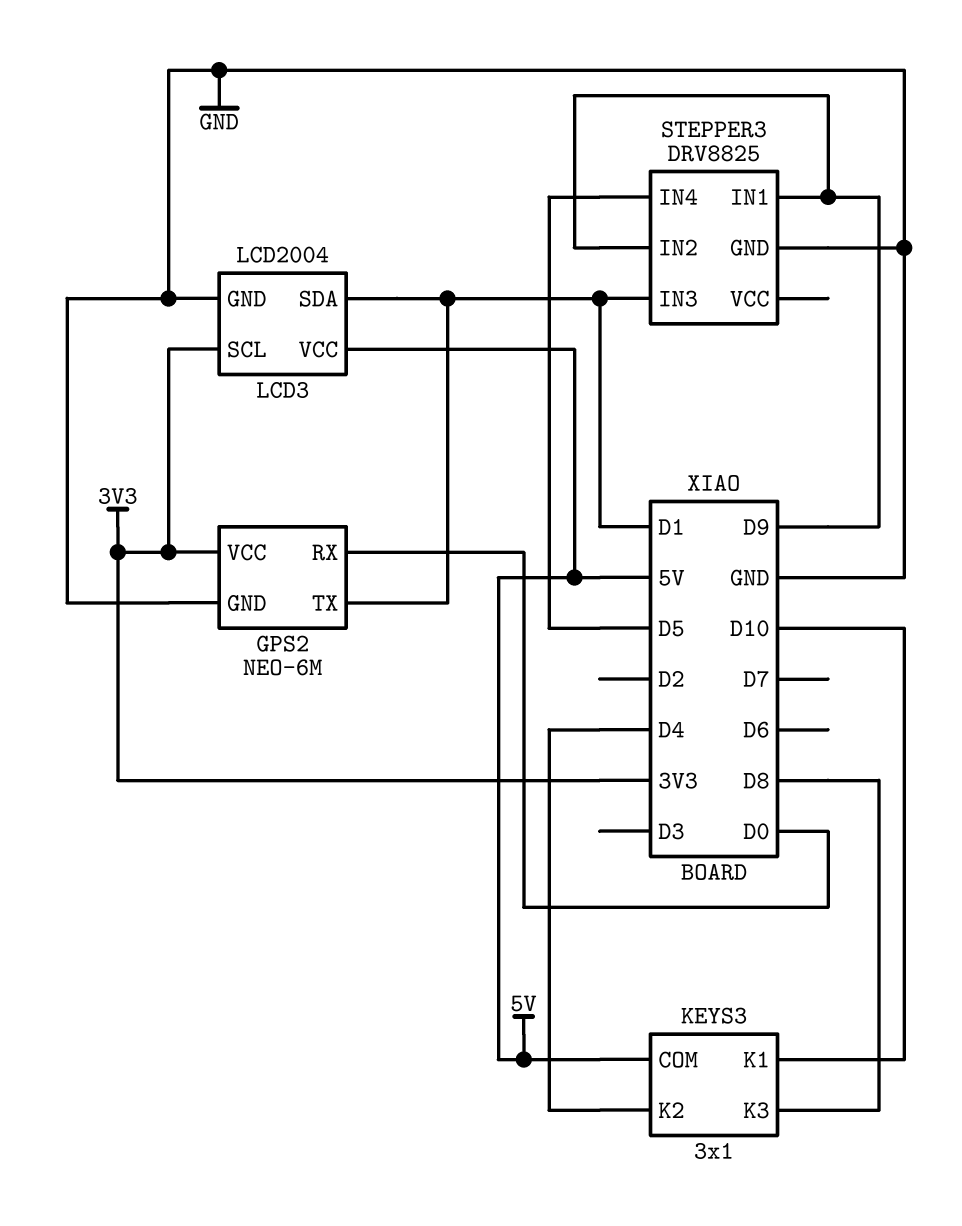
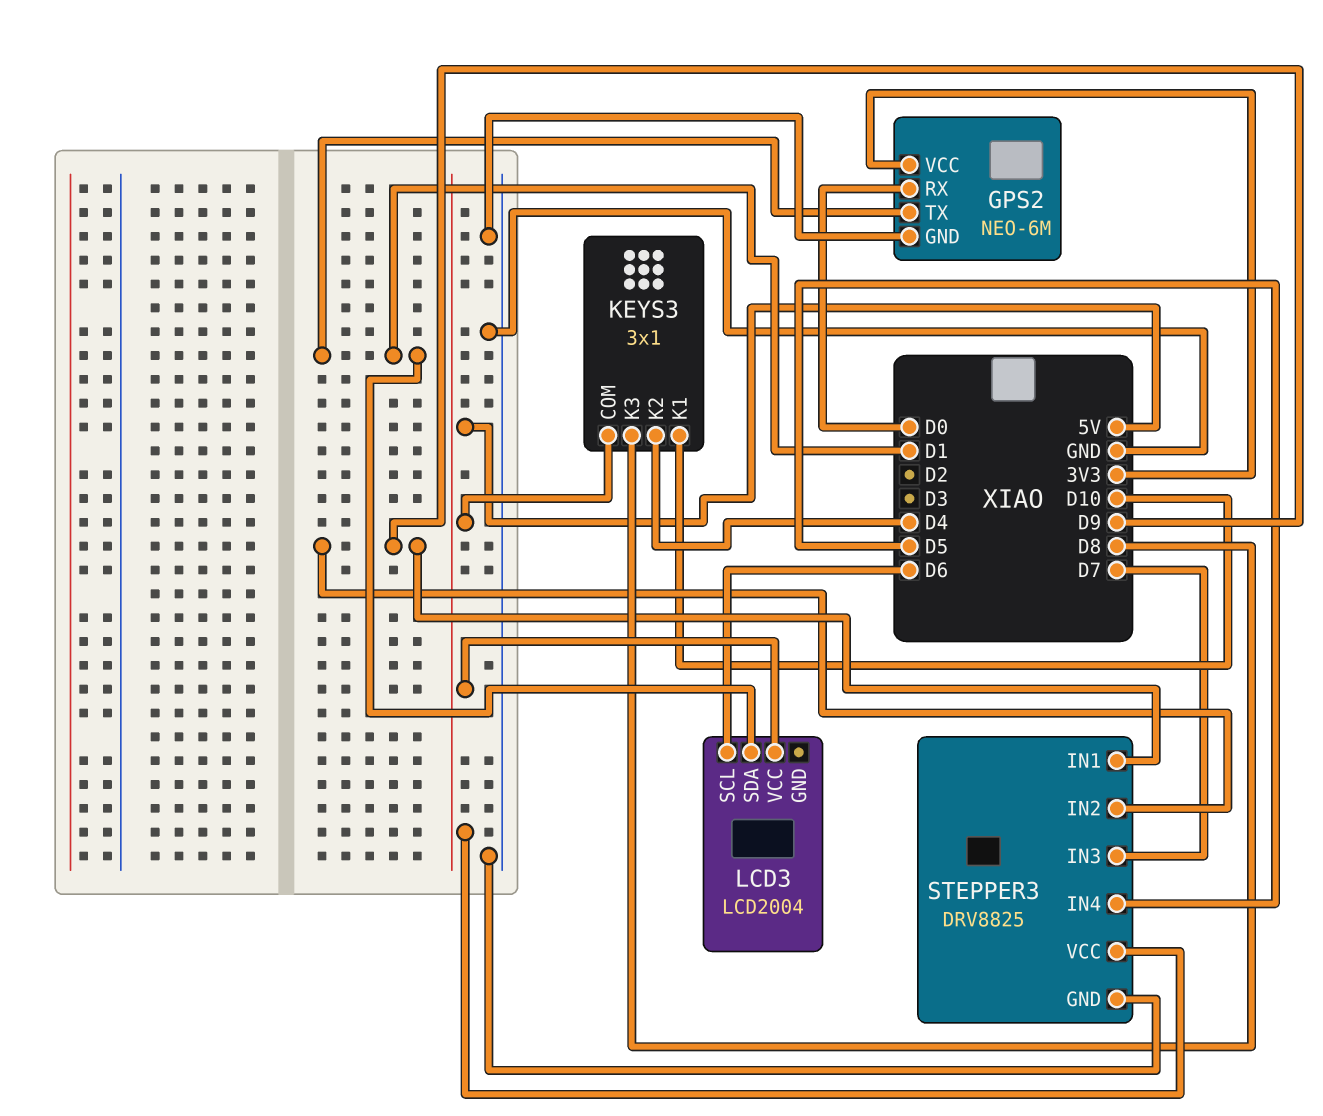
LCD3 pin GND: GND -> none
LCD3 pin SCL: 3V3 -> D6
STEPPER3 pin IN3: D1 -> D7
STEPPER3 pin VCC: none -> 5V

